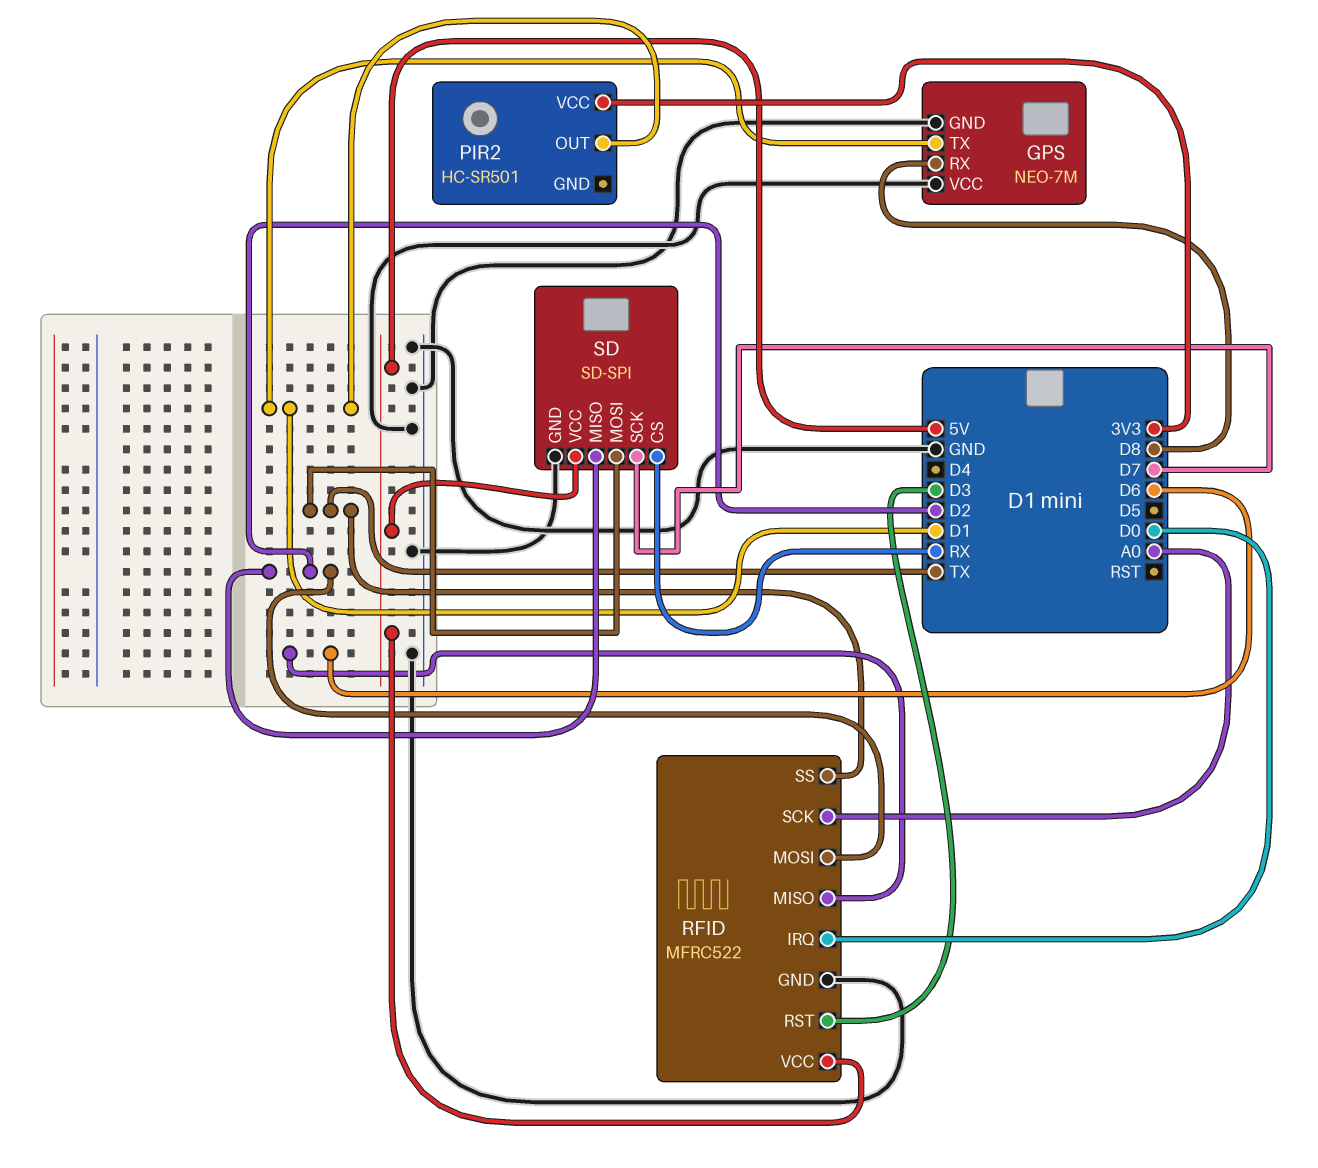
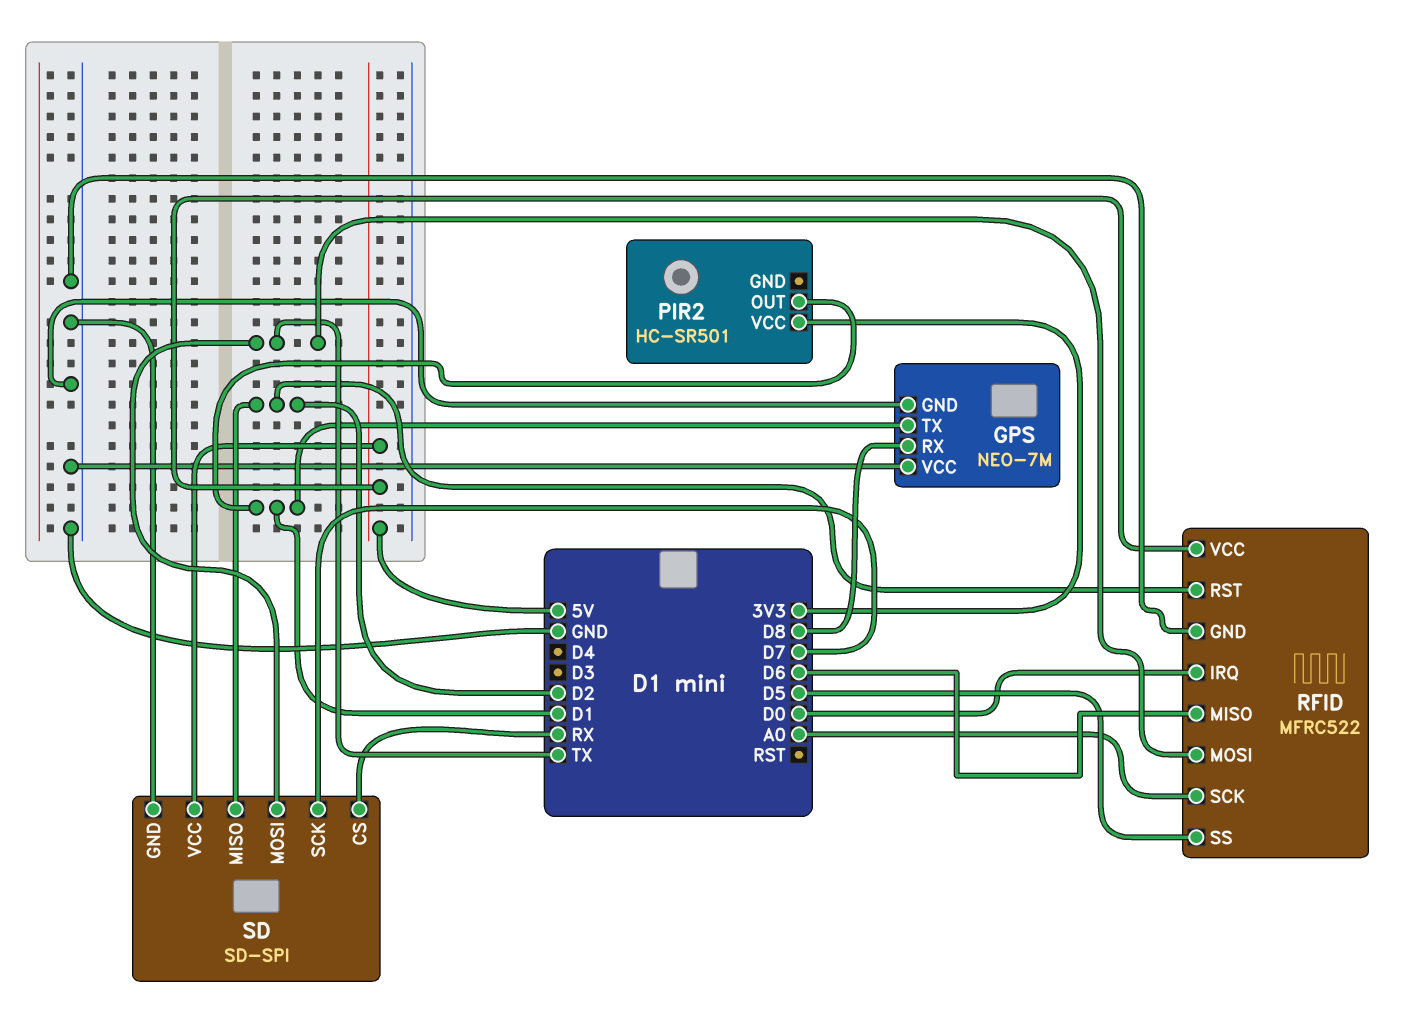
RFID pin MOSI: D2 -> TX
RFID pin RST: D3 -> D2
RFID pin SS: TX -> D5

